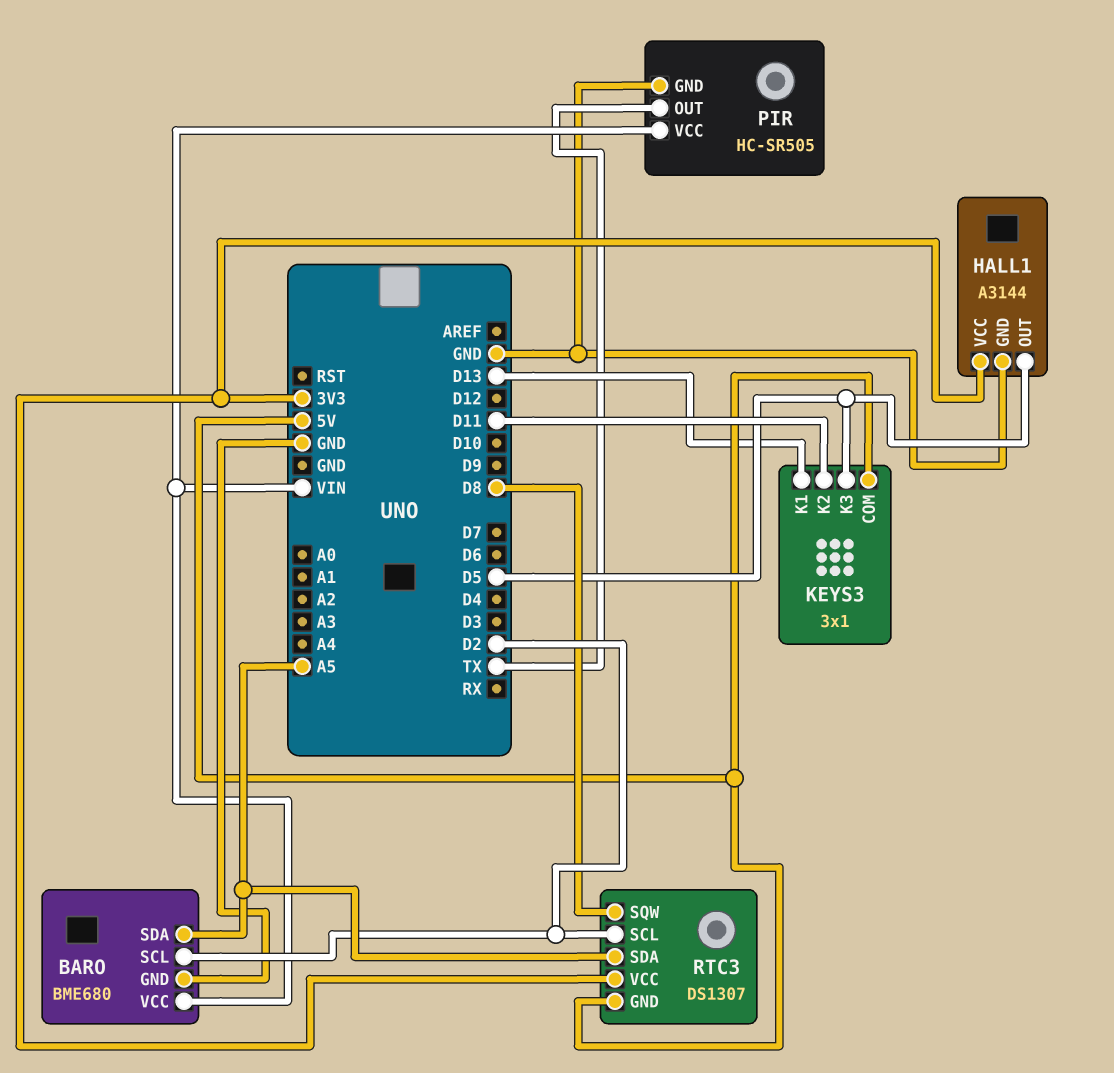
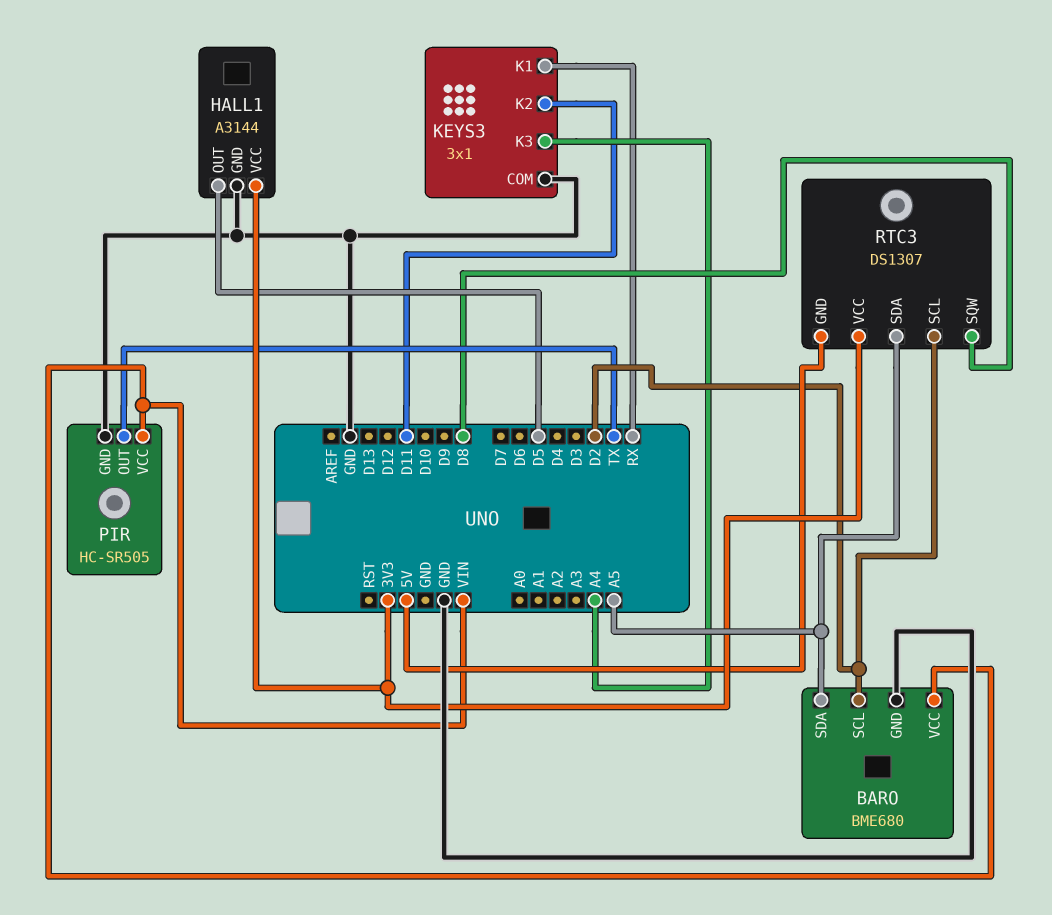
KEYS3 pin COM: 5V -> GND
KEYS3 pin K1: D13 -> RX
KEYS3 pin K3: D5 -> A4

